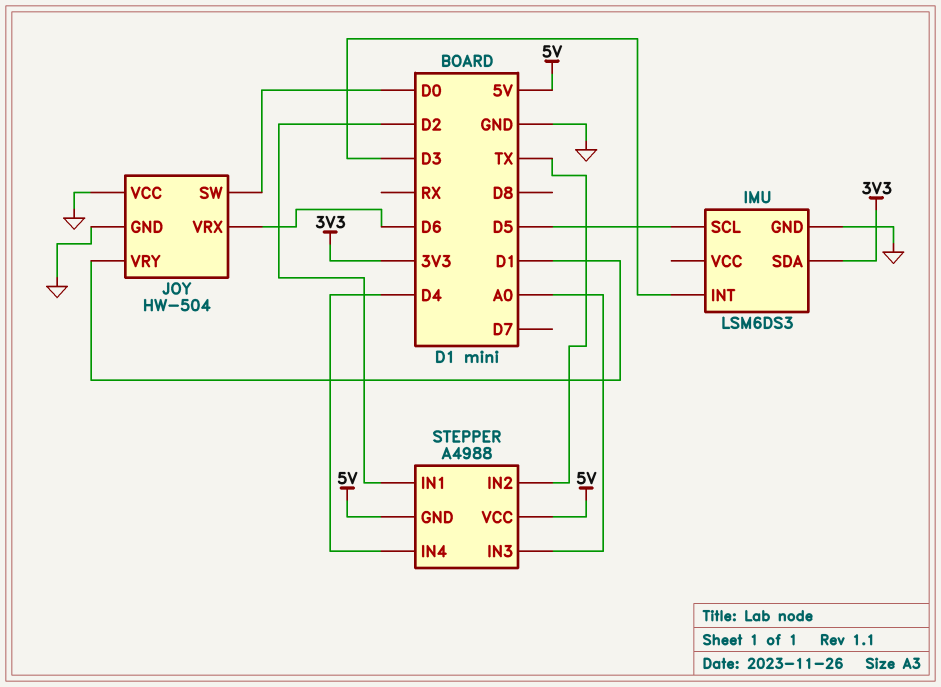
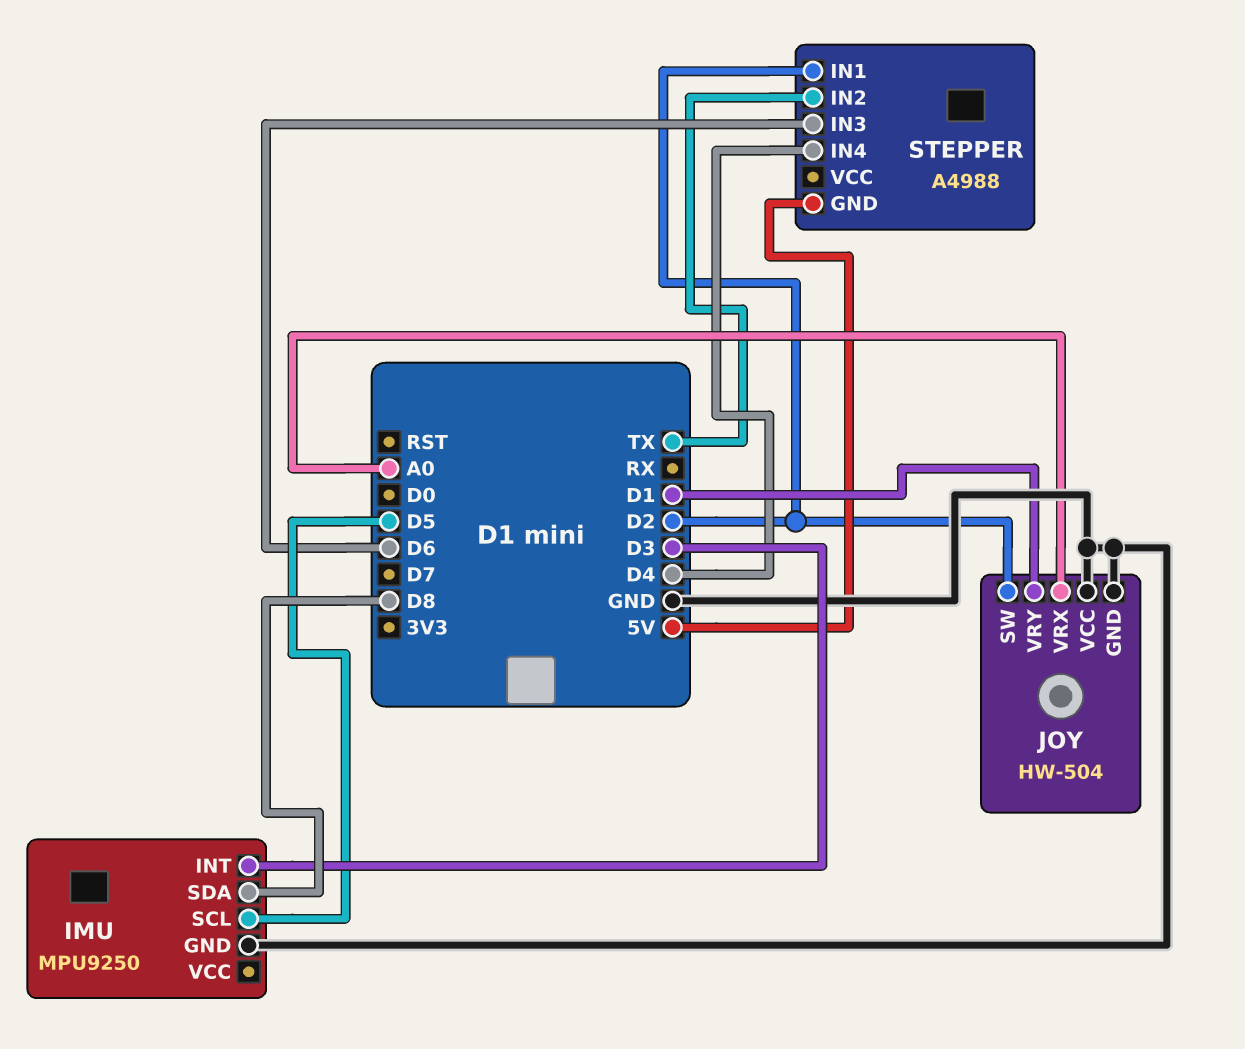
IMU: LSM6DS3 -> MPU9250
IMU pin SDA: 3V3 -> D8
JOY pin SW: D0 -> D2
JOY pin VRX: D6 -> A0
STEPPER pin IN3: A0 -> D6
STEPPER pin VCC: 5V -> none

